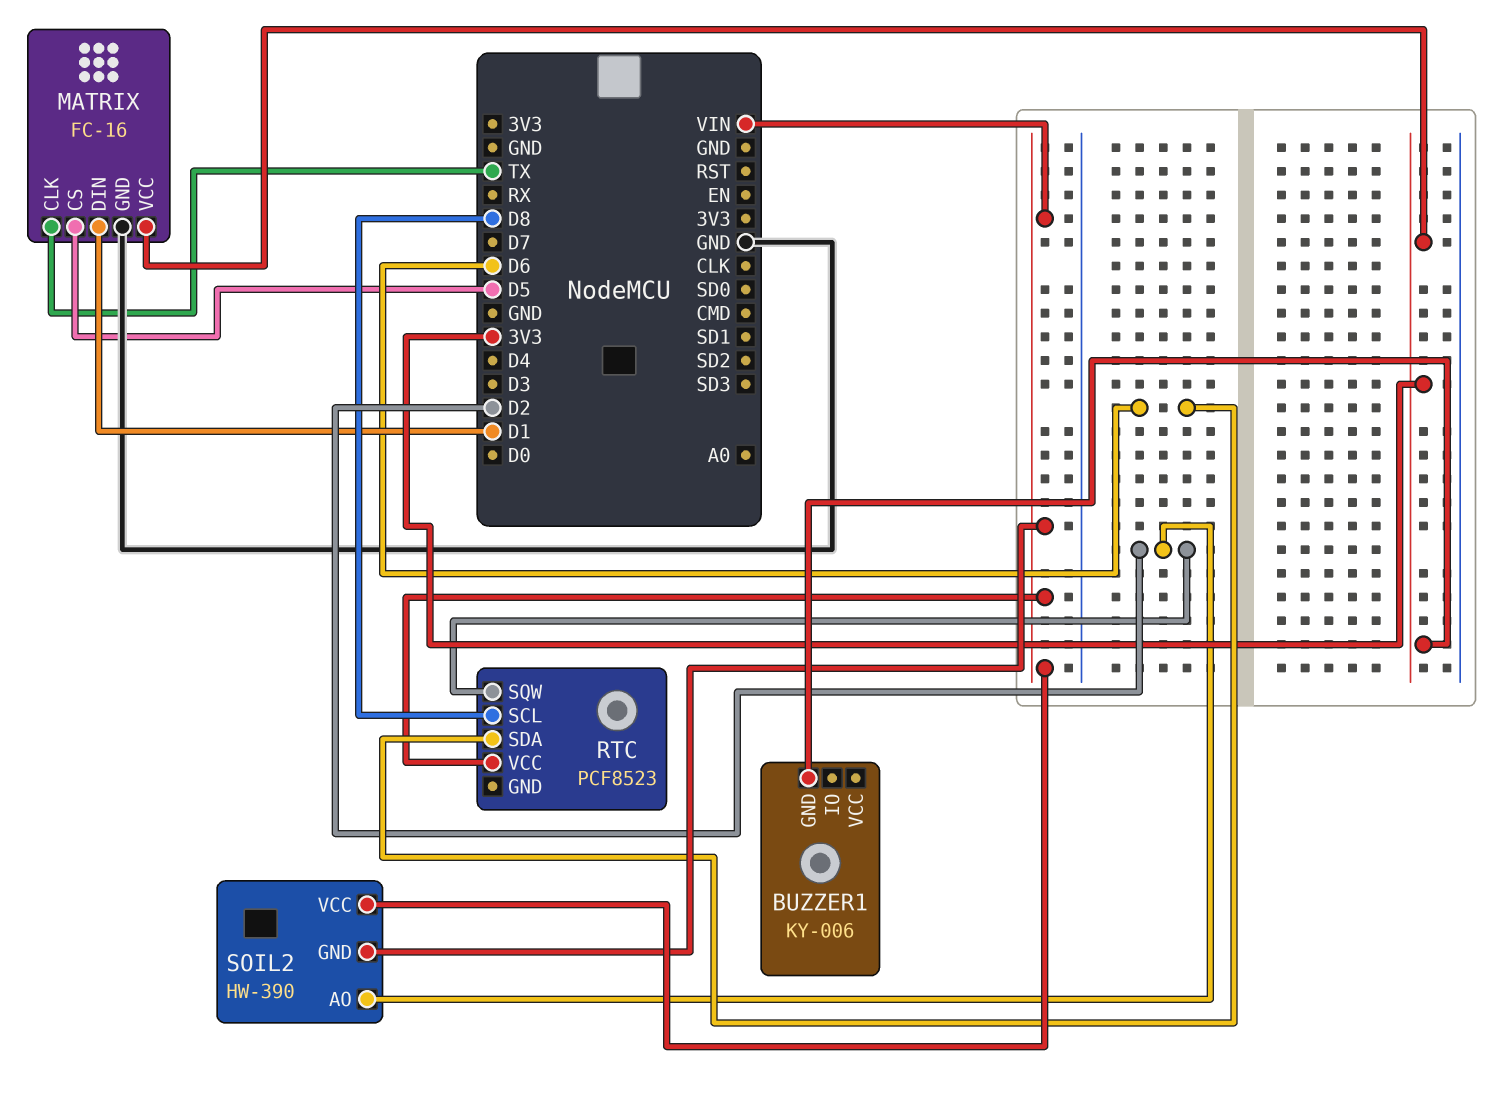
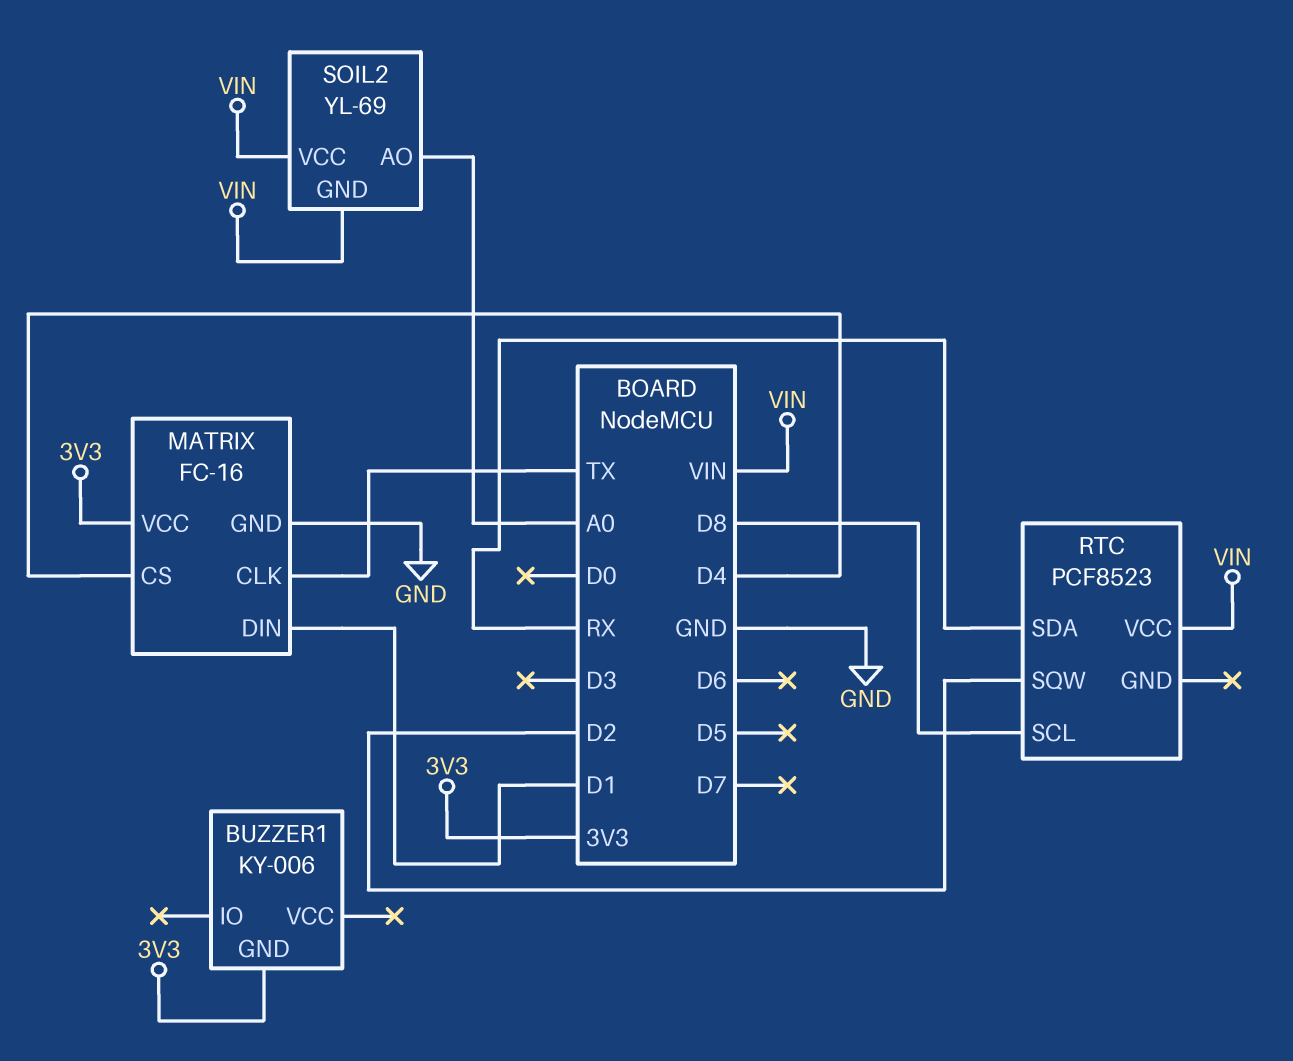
MATRIX pin CS: D5 -> D4
RTC pin SDA: D6 -> RX
SOIL2: HW-390 -> YL-69
SOIL2 pin AO: D2 -> A0

